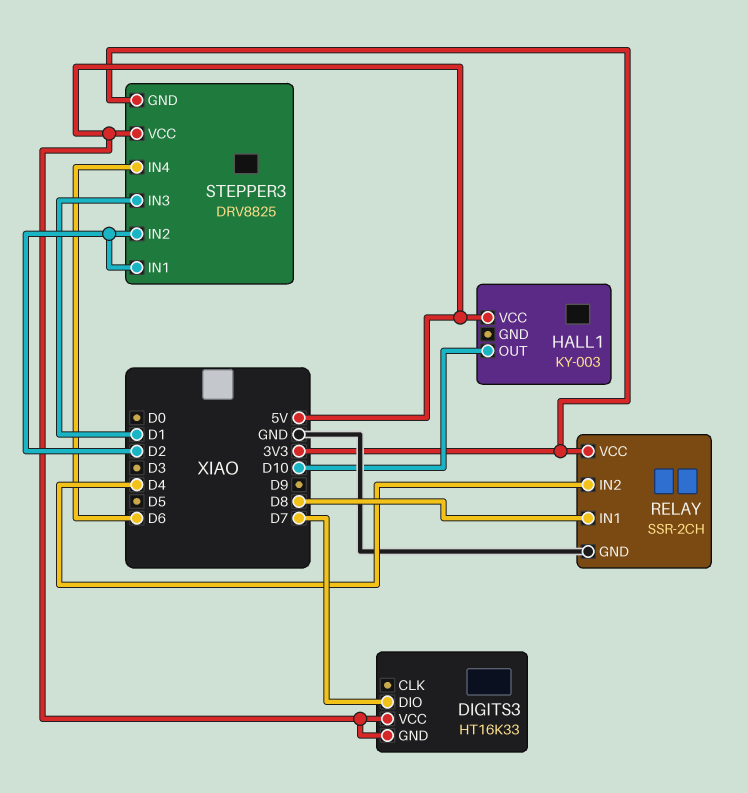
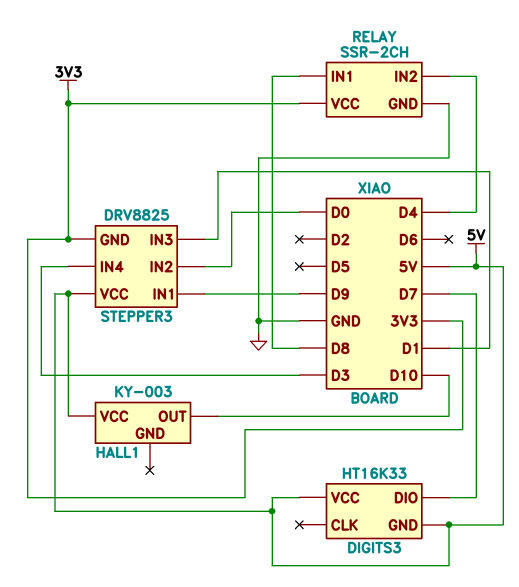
STEPPER3 pin IN1: D2 -> D9
STEPPER3 pin IN2: D2 -> D0
STEPPER3 pin IN4: D6 -> D3

